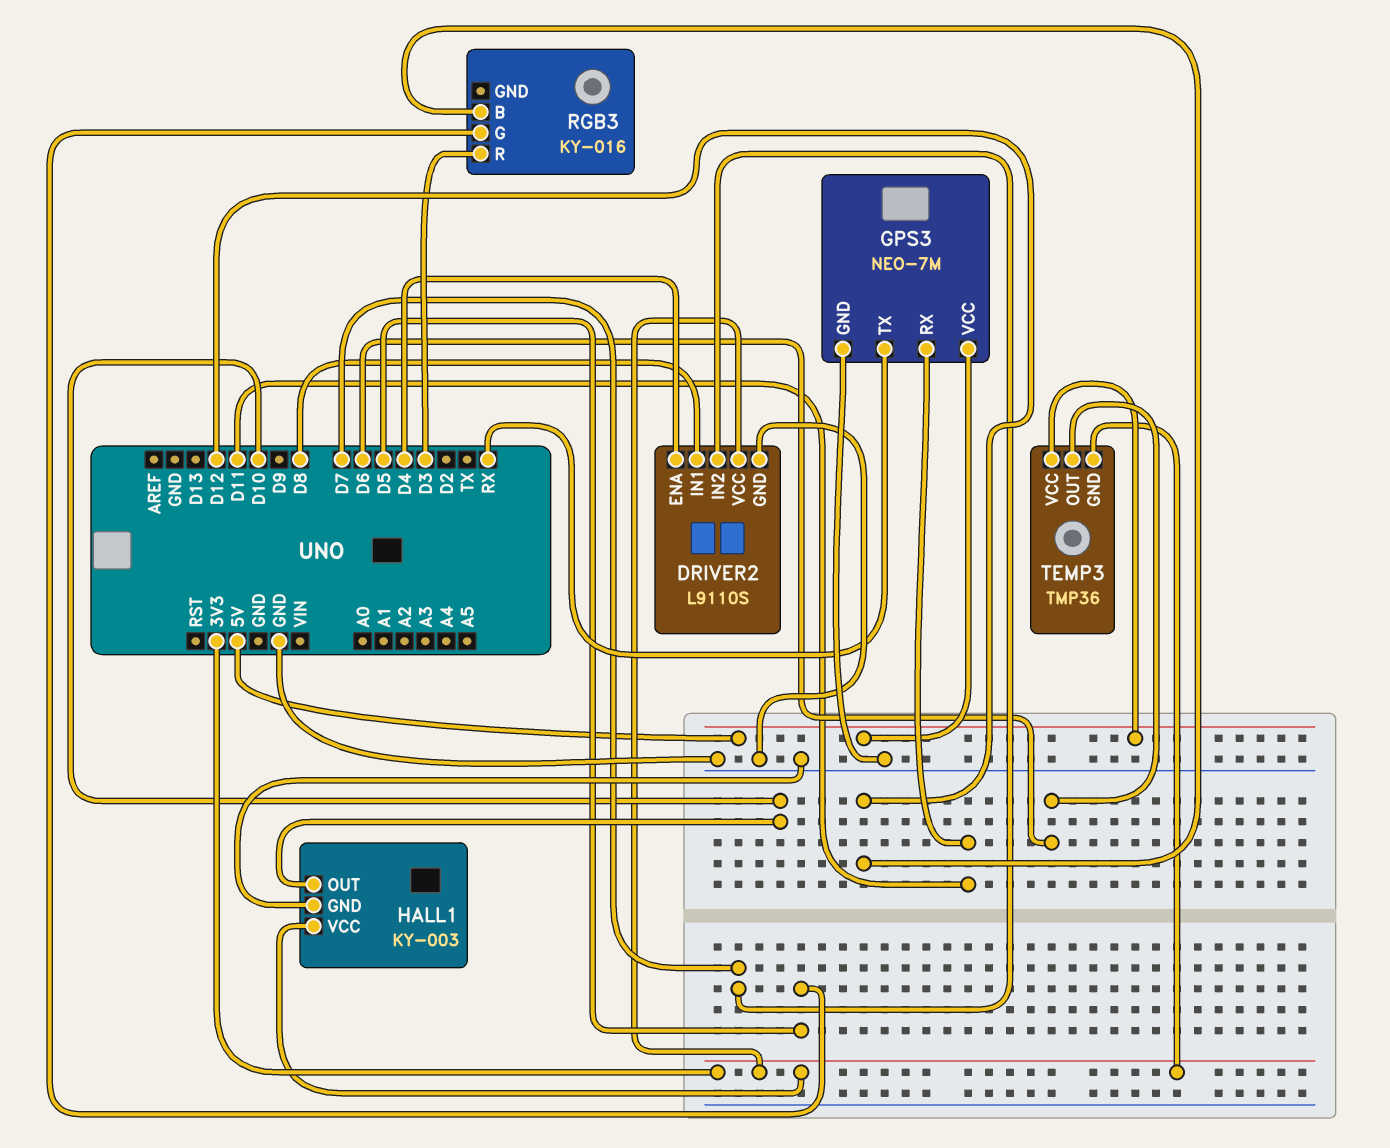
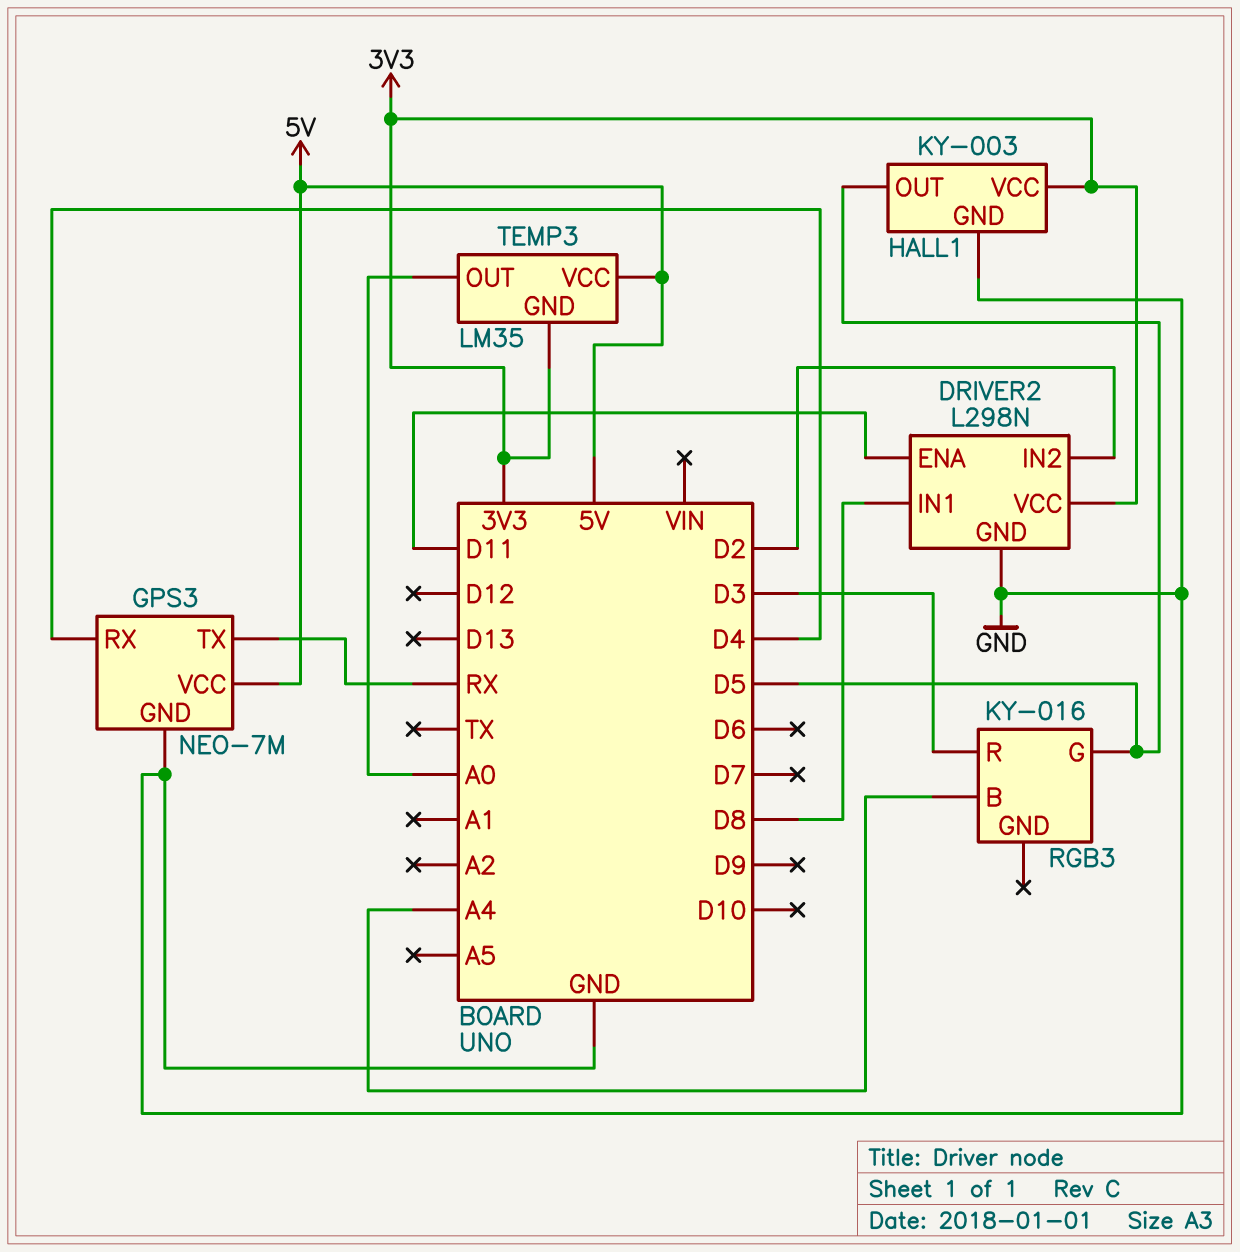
DRIVER2: L9110S -> L298N
DRIVER2 pin ENA: D4 -> D11
DRIVER2 pin IN2: D7 -> D2
GPS3 pin RX: D11 -> D4
HALL1 pin OUT: D10 -> D5
RGB3 pin B: D12 -> A4
TEMP3: TMP36 -> LM35
TEMP3 pin OUT: D6 -> A0

